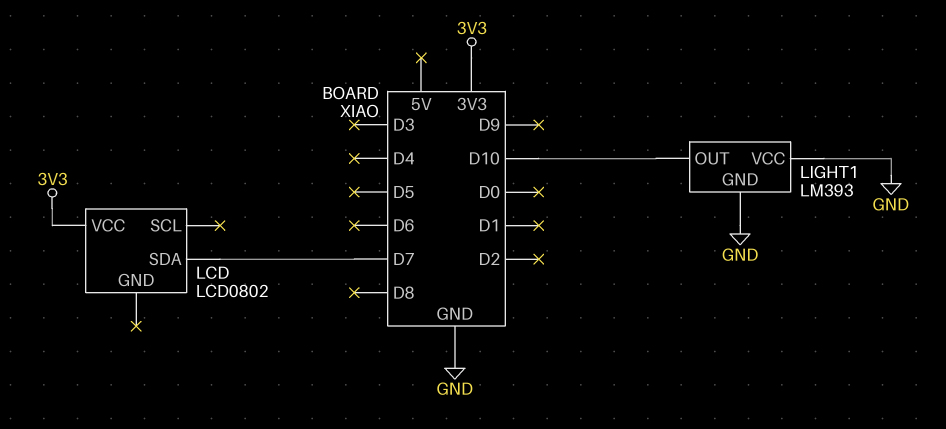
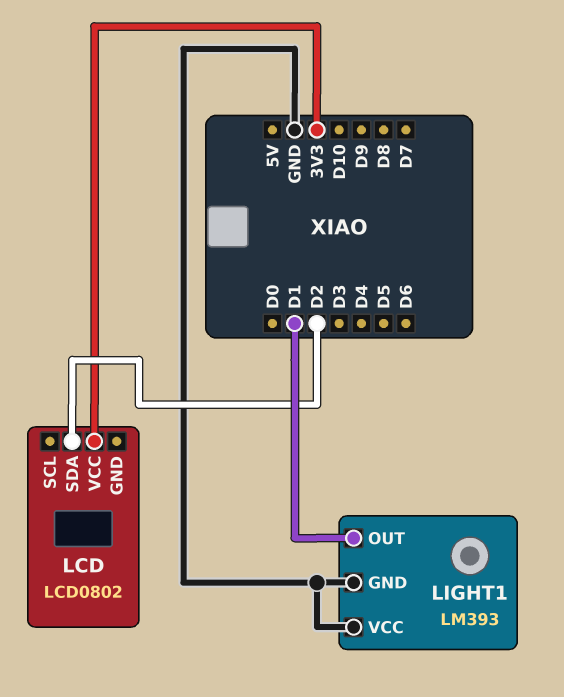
LCD pin SDA: D7 -> D2
LIGHT1 pin OUT: D10 -> D1

